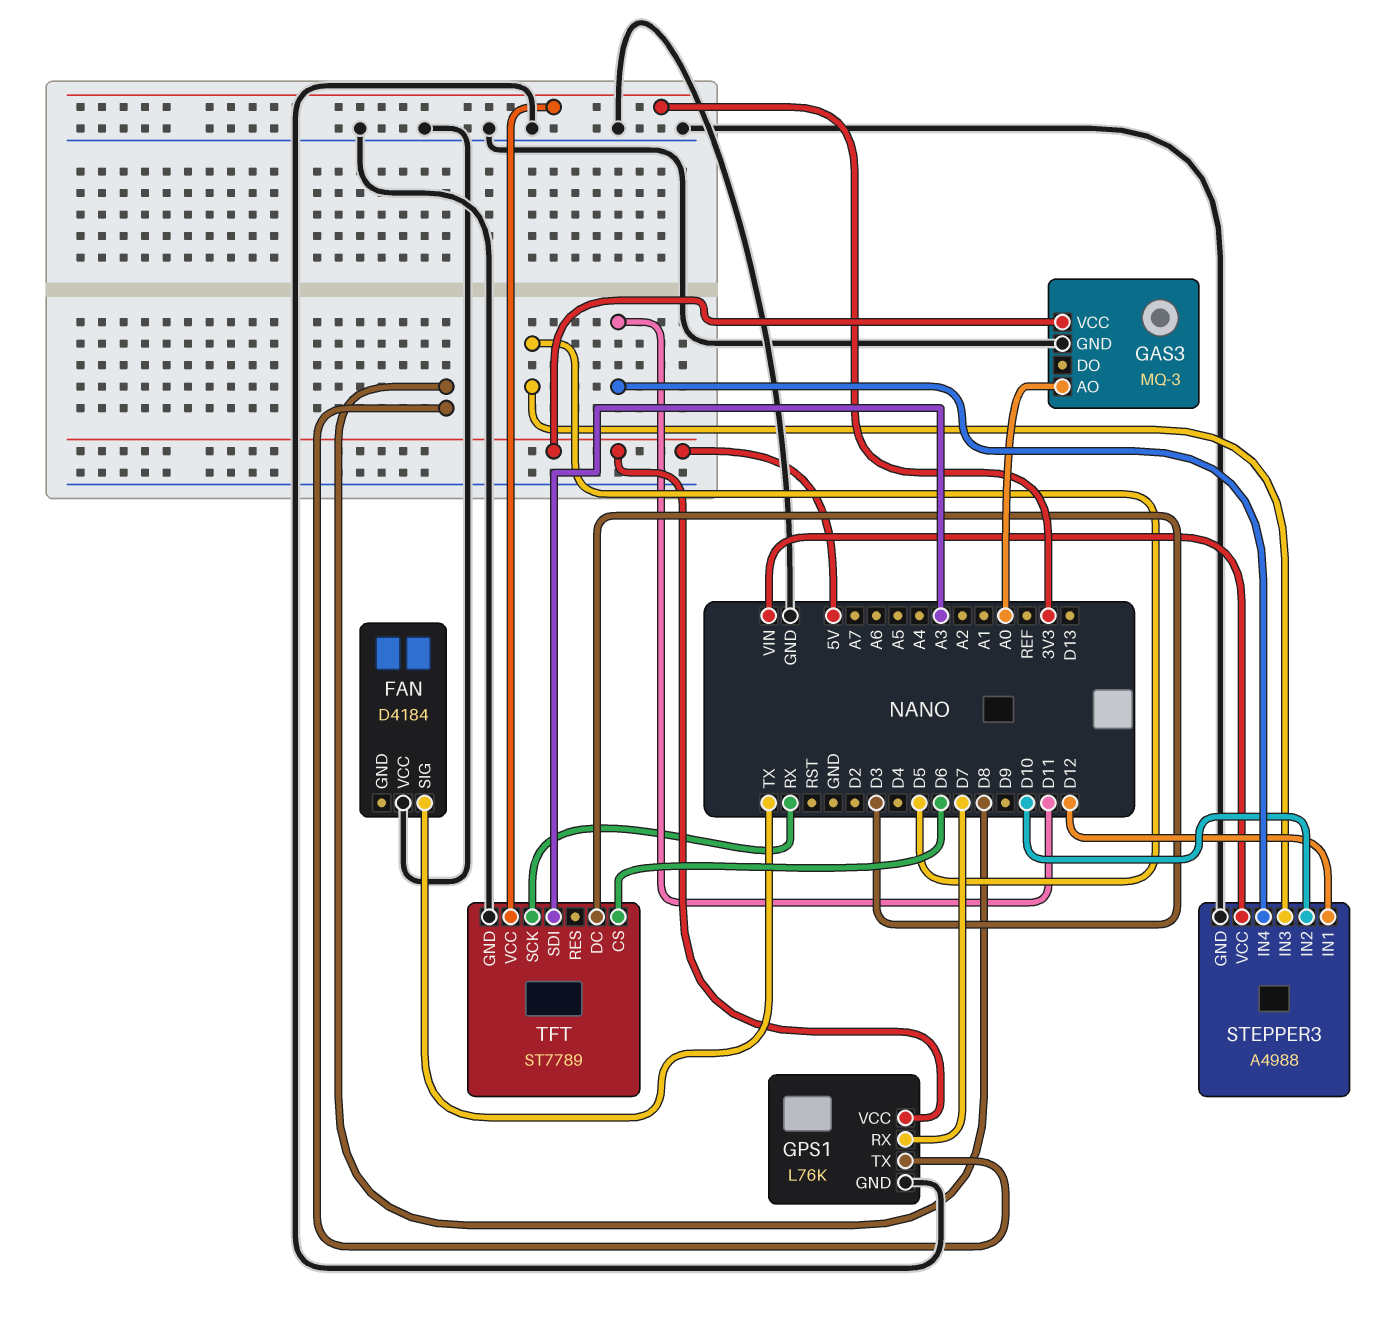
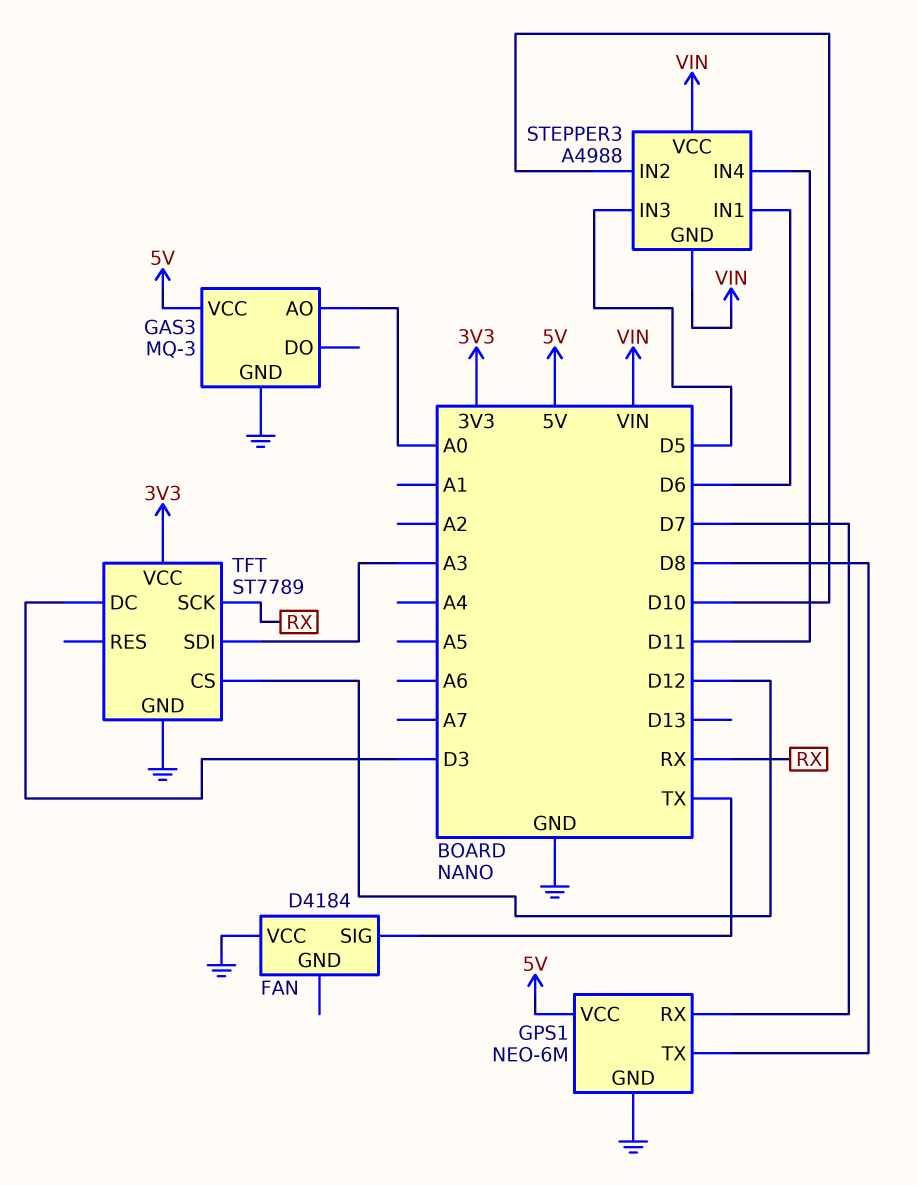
GPS1: L76K -> NEO-6M
STEPPER3 pin GND: GND -> VIN
STEPPER3 pin IN1: D12 -> D6
TFT pin CS: D6 -> D12

